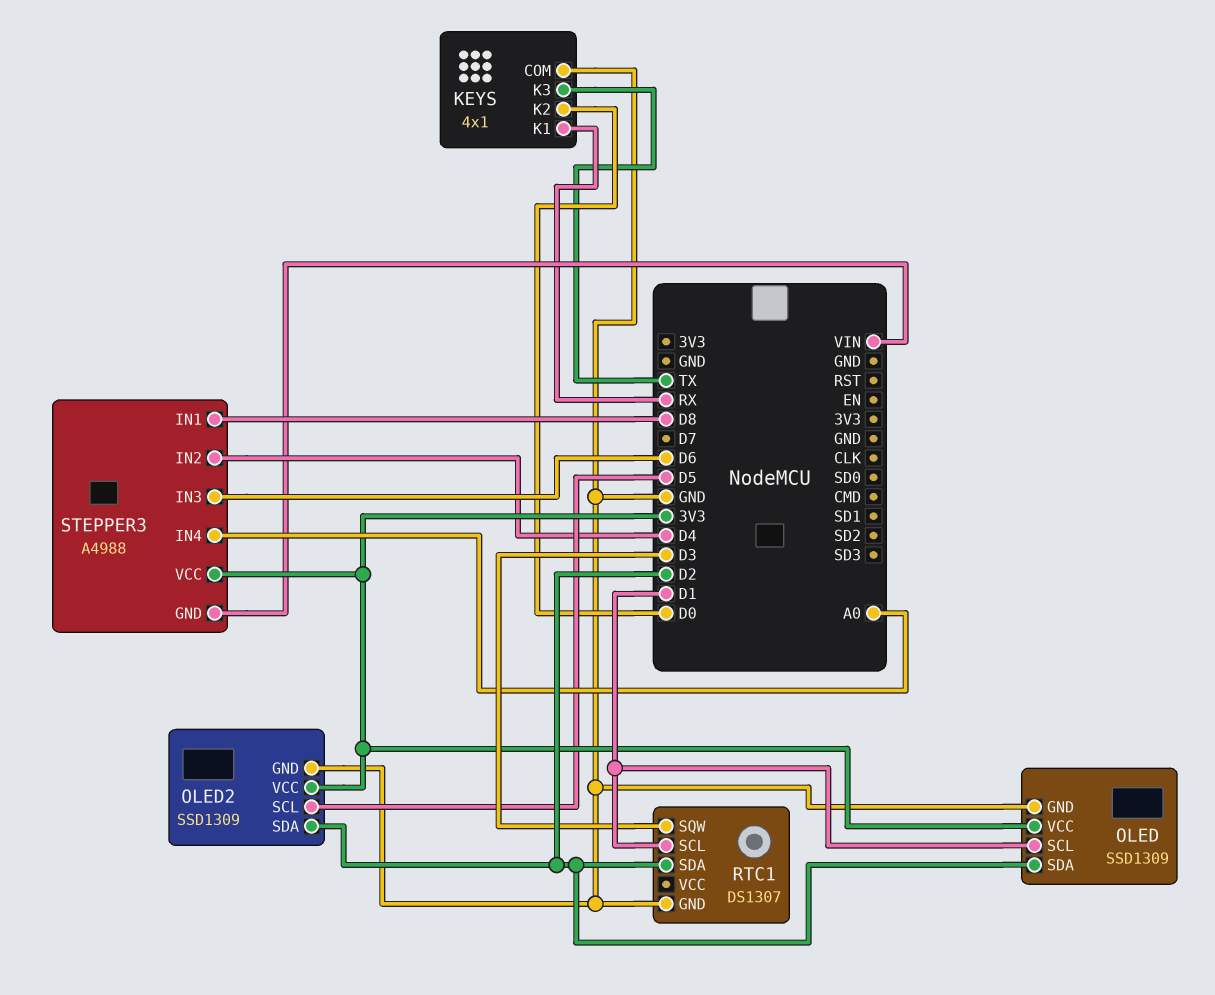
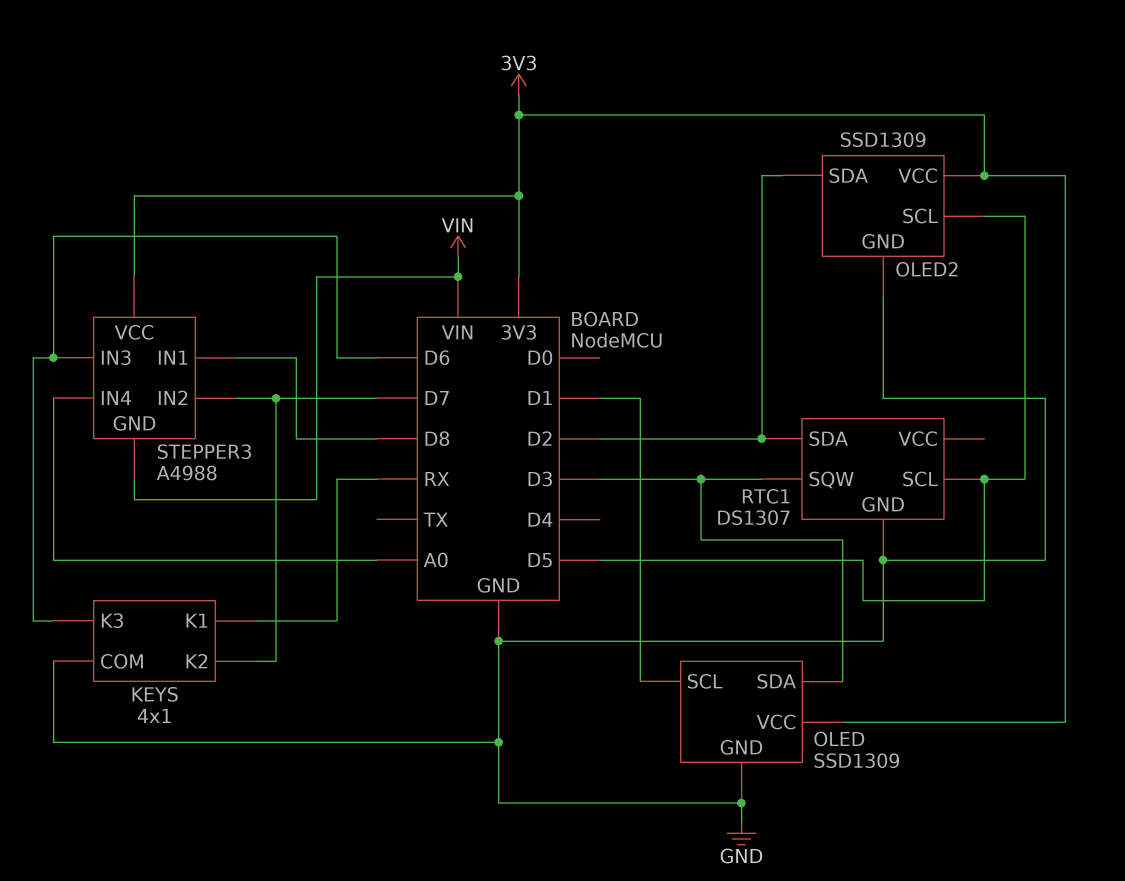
KEYS pin K2: D0 -> D7
KEYS pin K3: TX -> D6
OLED pin SDA: D2 -> D3
RTC1 pin SCL: D1 -> D5
STEPPER3 pin IN2: D4 -> D7

